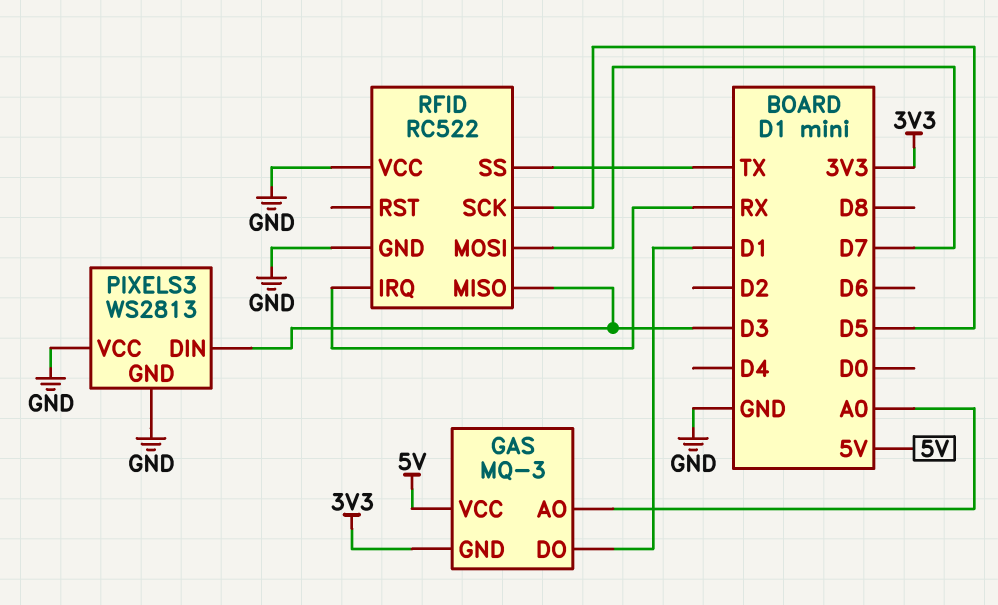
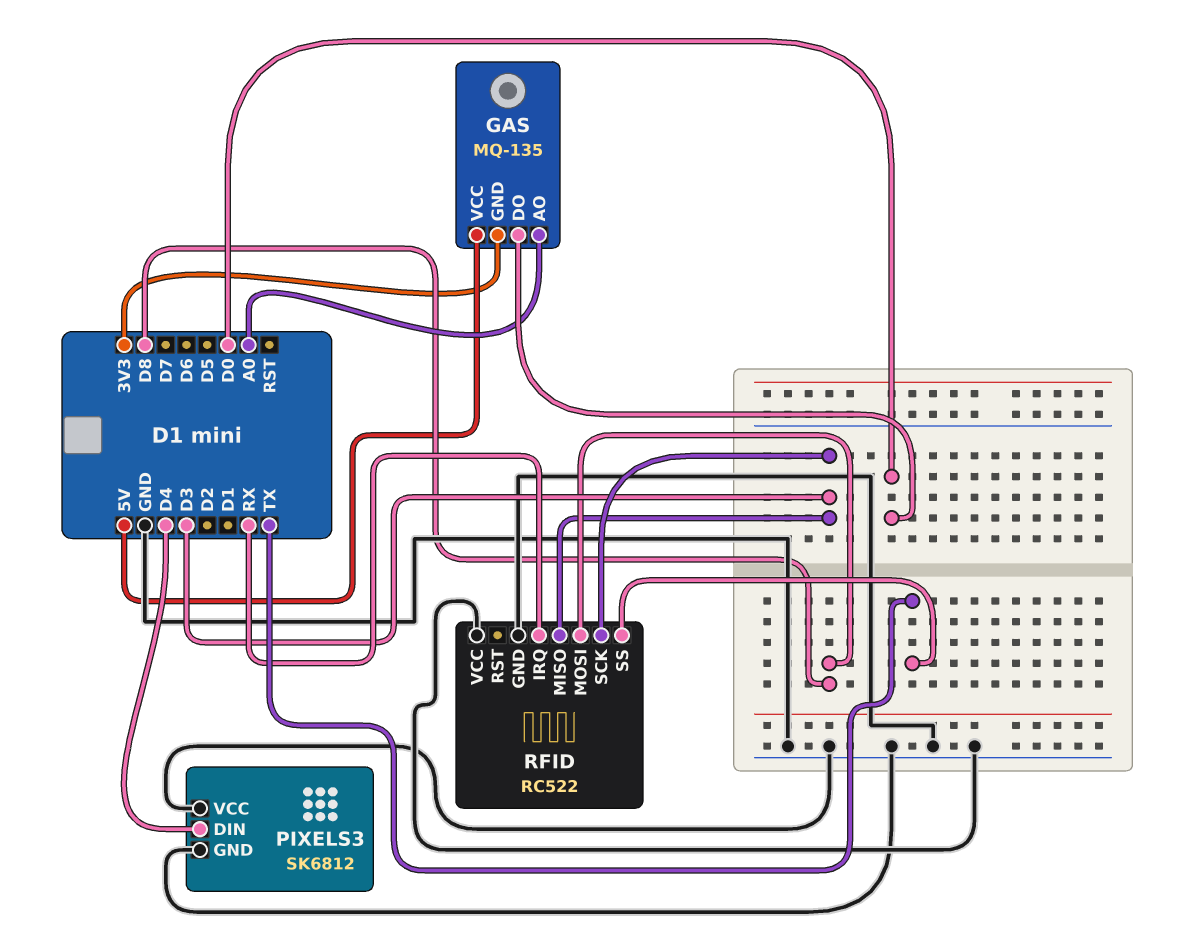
GAS: MQ-3 -> MQ-135
GAS pin DO: D1 -> D0
PIXELS3: WS2813 -> SK6812
PIXELS3 pin DIN: D3 -> D4
RFID pin MOSI: D7 -> D8
RFID pin SCK: D5 -> D3

